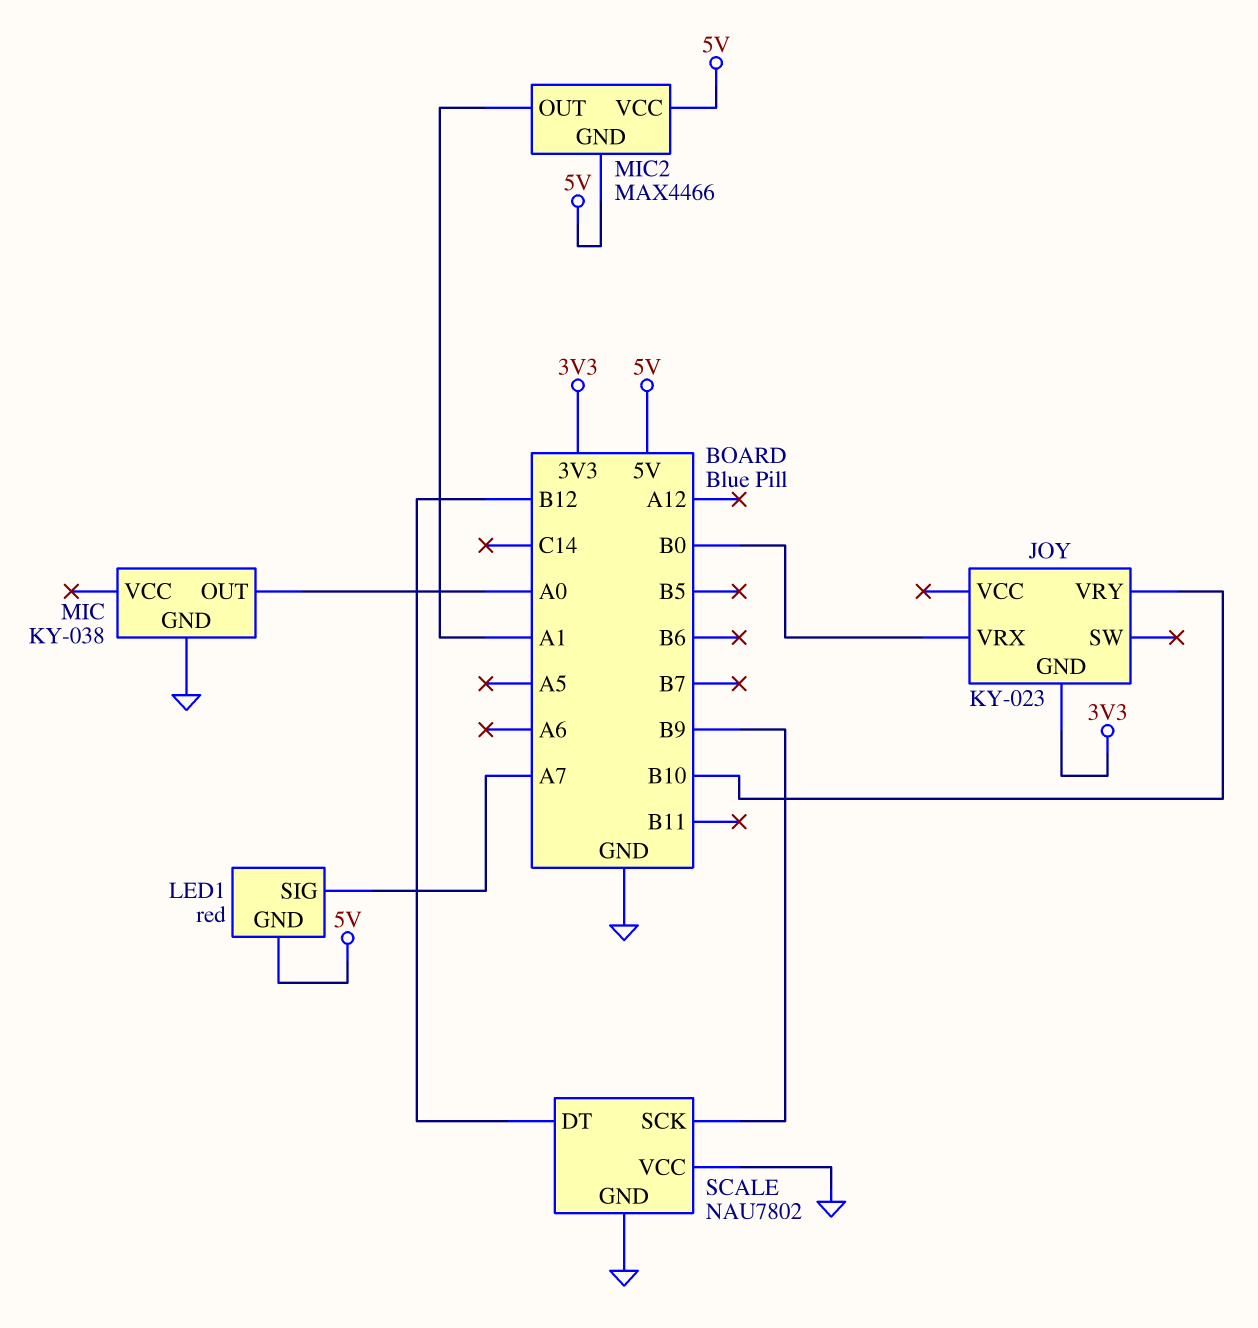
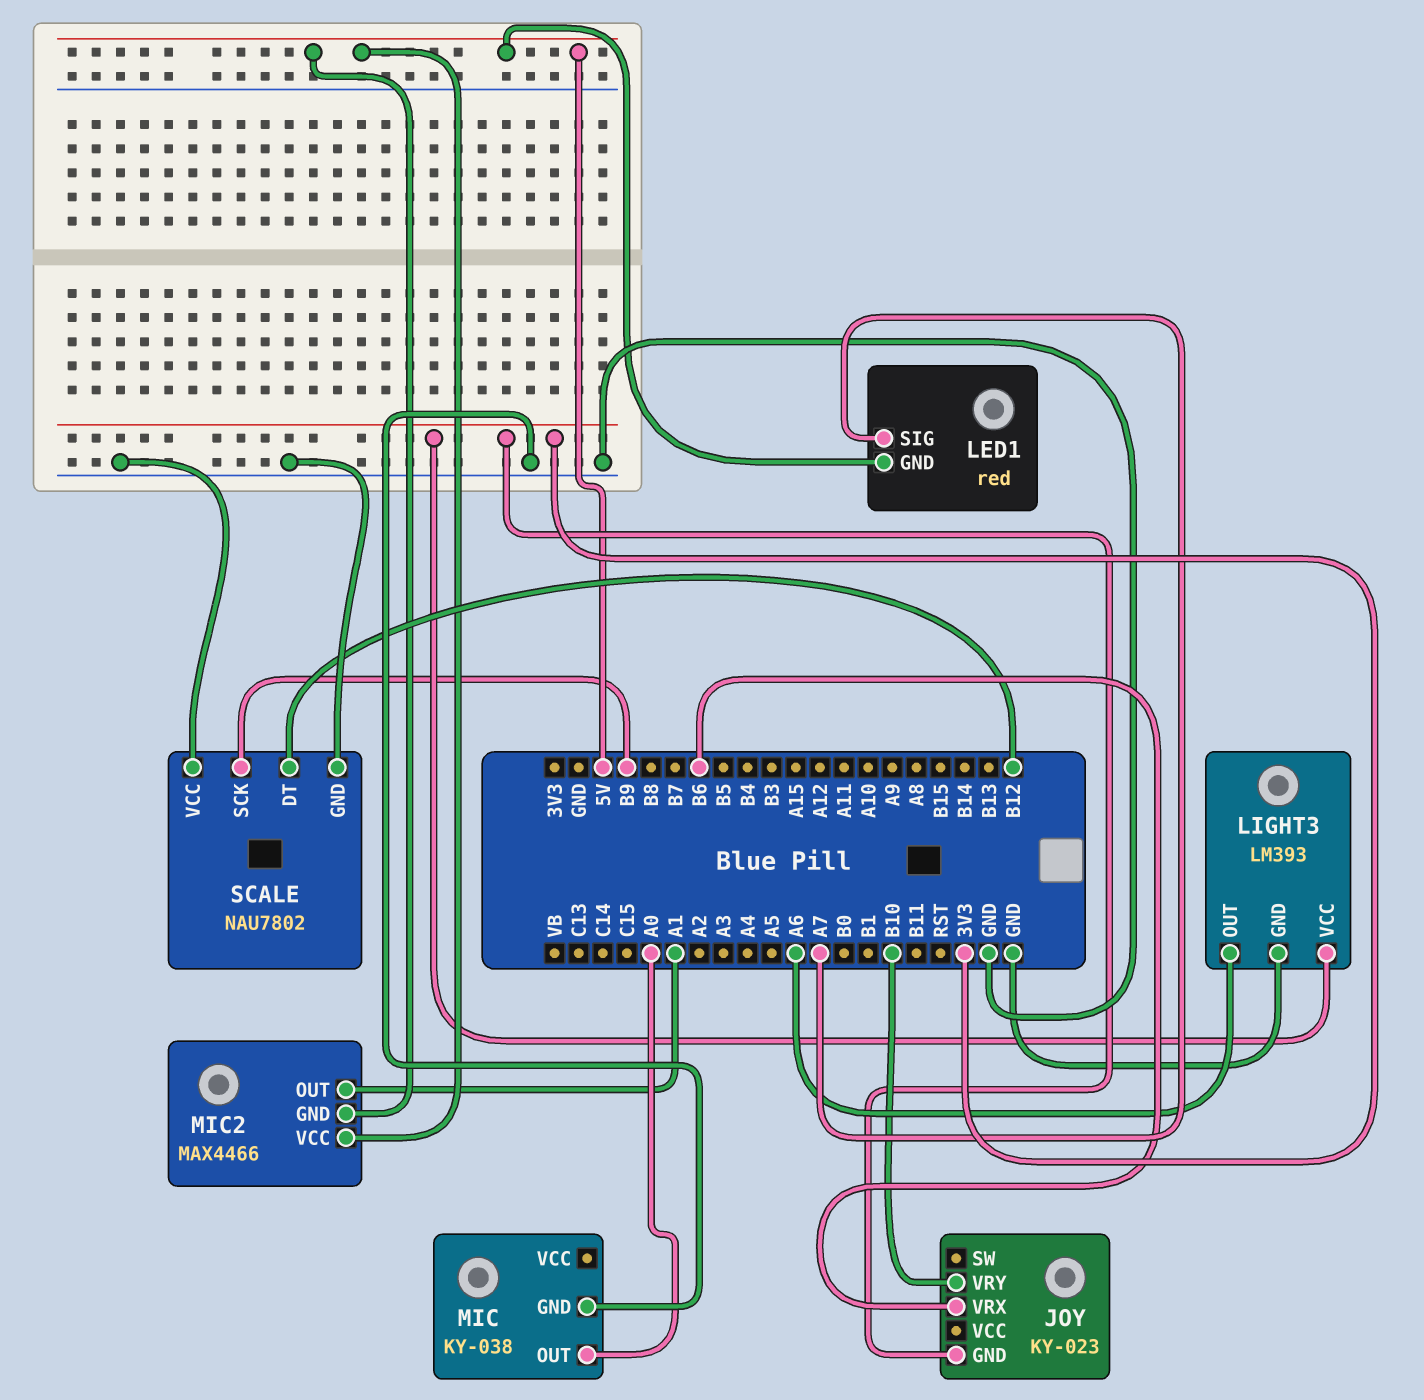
JOY pin VRX: B0 -> B6
LIGHT3: none -> LM393
LIGHT3 pin GND: none -> GND
LIGHT3 pin OUT: none -> A6
LIGHT3 pin VCC: none -> 3V3

